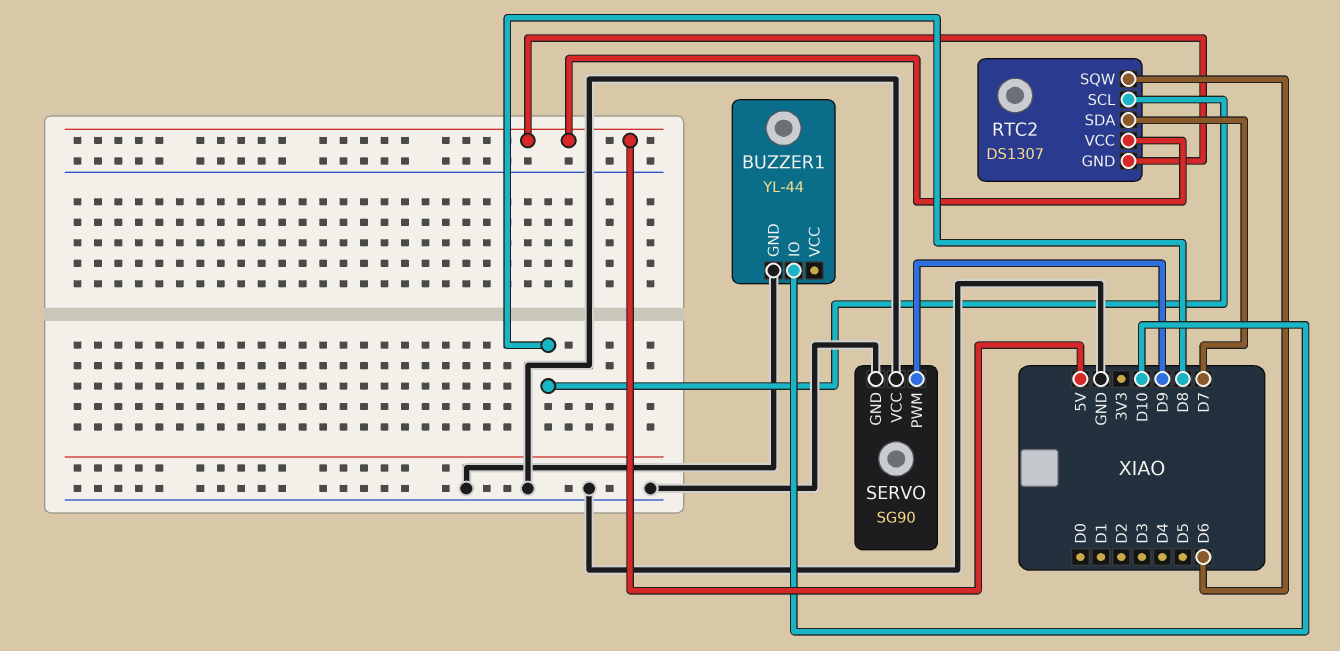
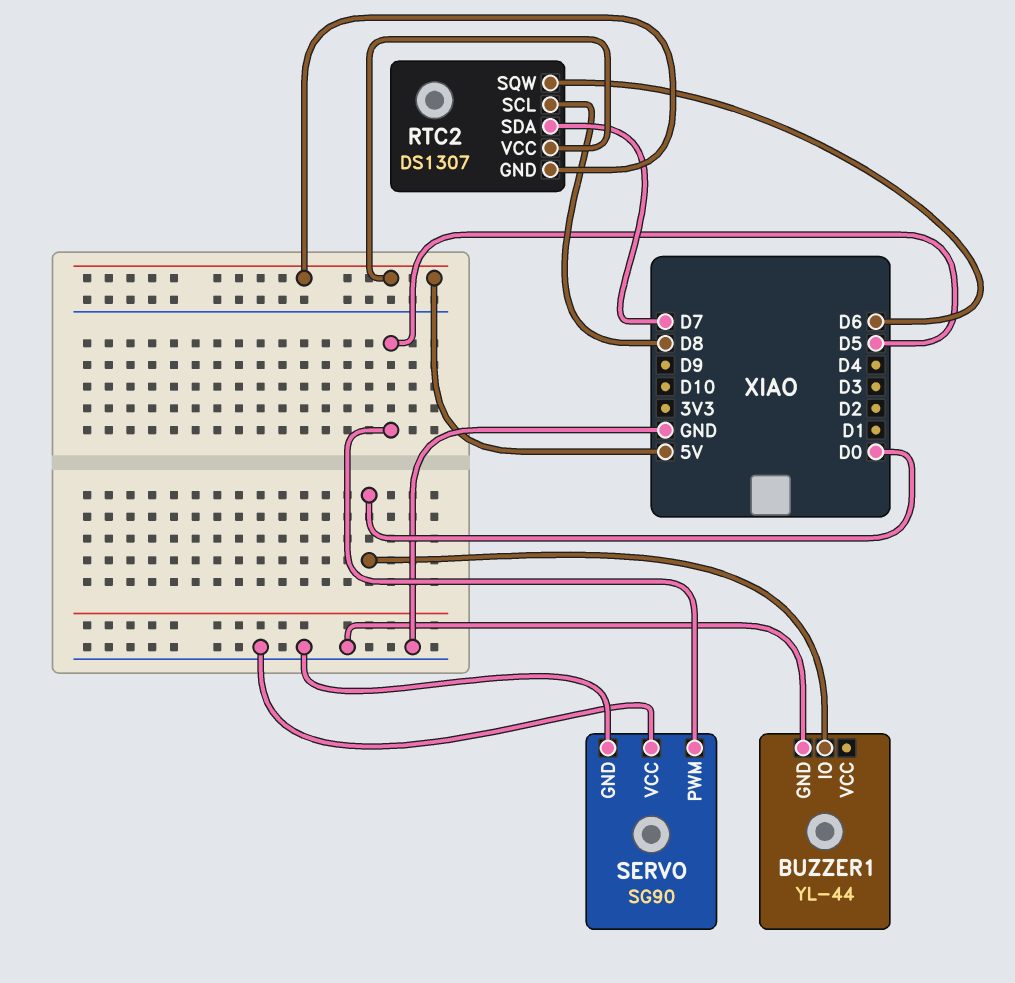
BUZZER1 pin IO: D10 -> D0
SERVO pin PWM: D9 -> D5

